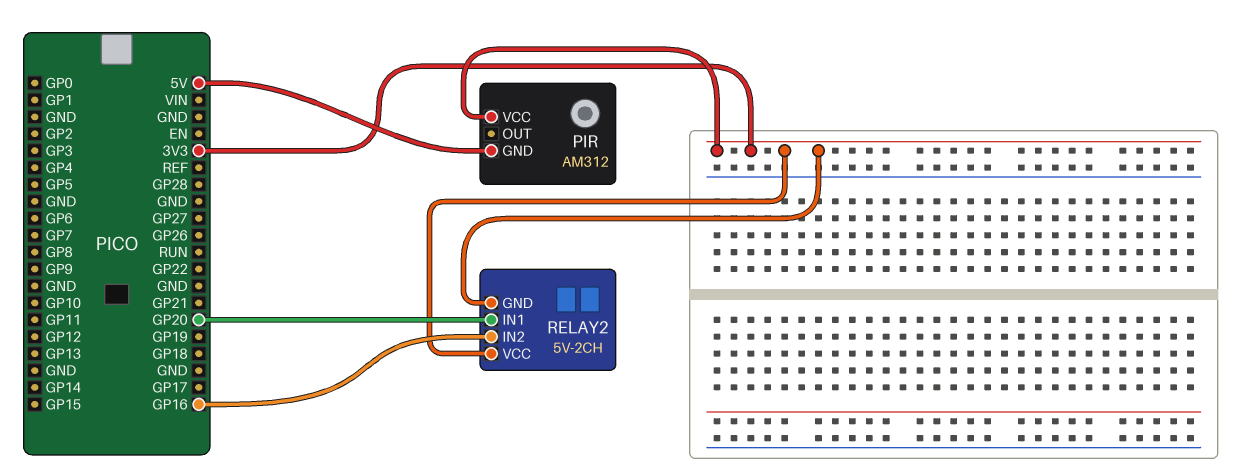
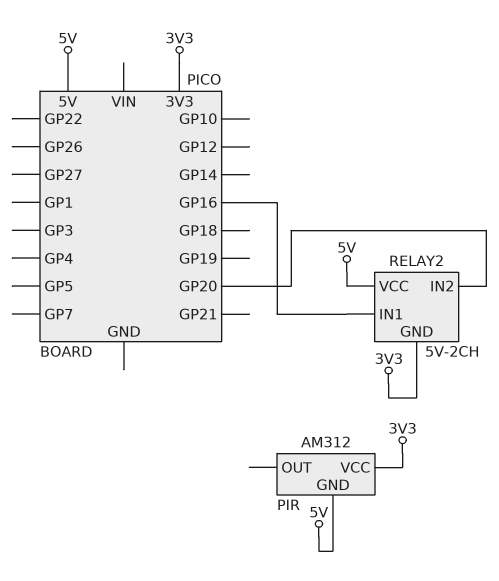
RELAY2 pin IN1: GP20 -> GP16
RELAY2 pin IN2: GP16 -> GP20
RELAY2 pin VCC: 3V3 -> 5V

